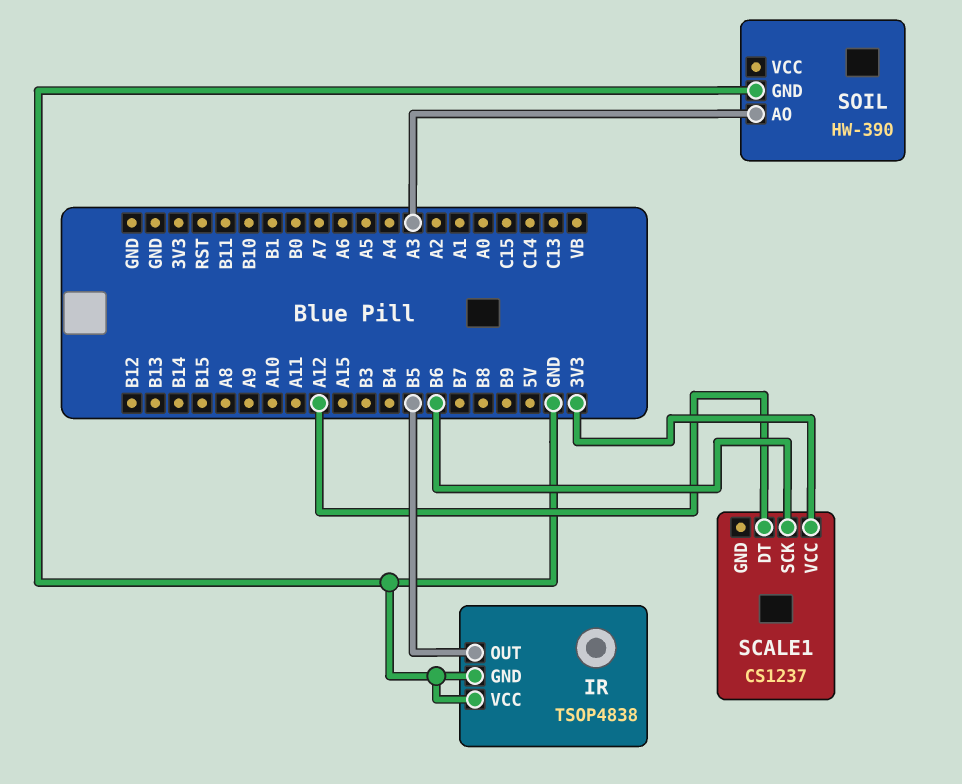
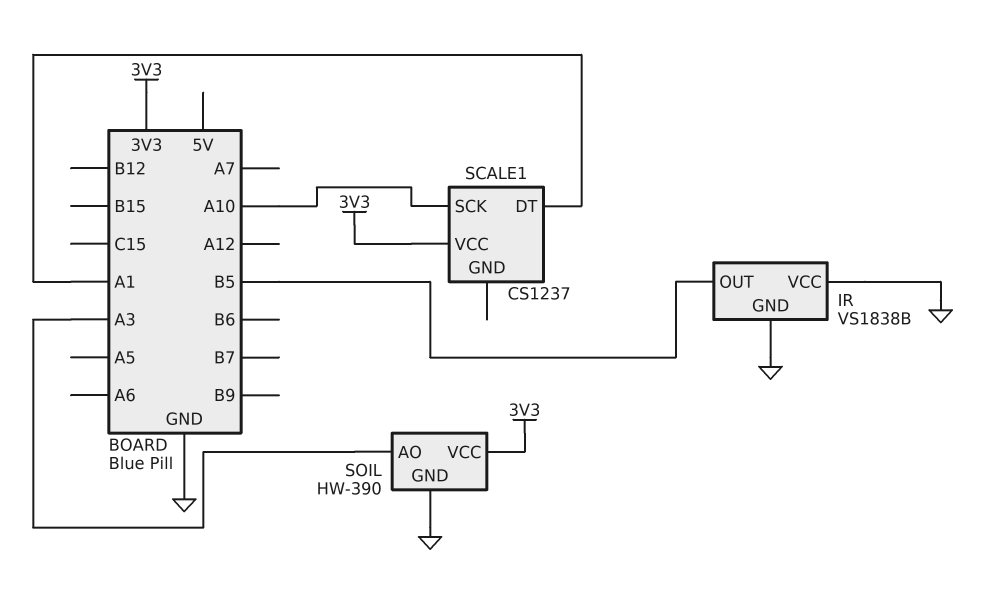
IR: TSOP4838 -> VS1838B
SCALE1 pin DT: A12 -> A1
SCALE1 pin SCK: B6 -> A10
SOIL pin VCC: none -> 3V3

